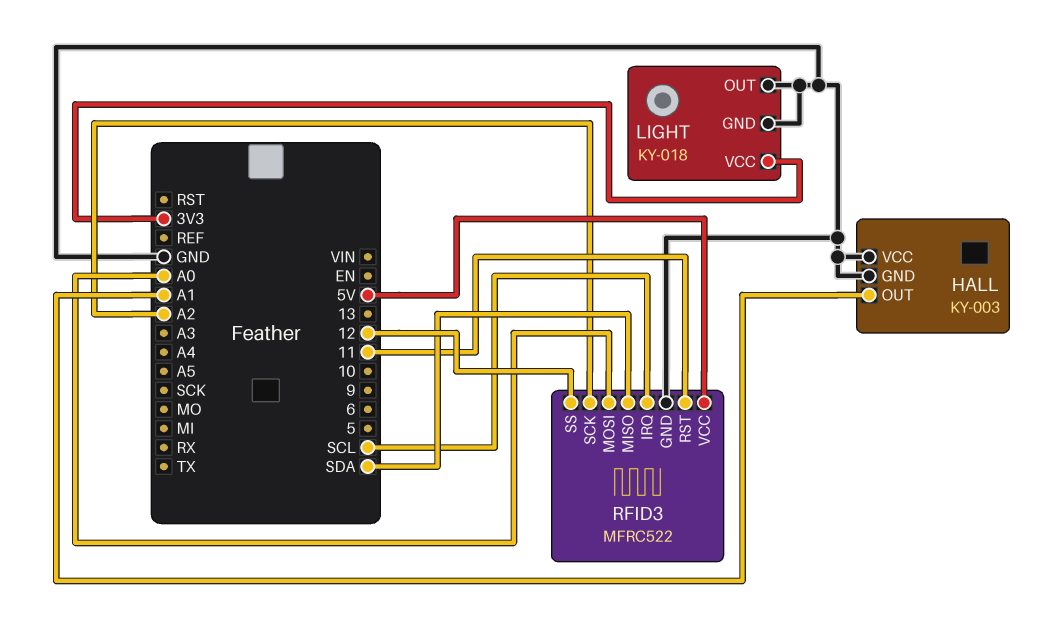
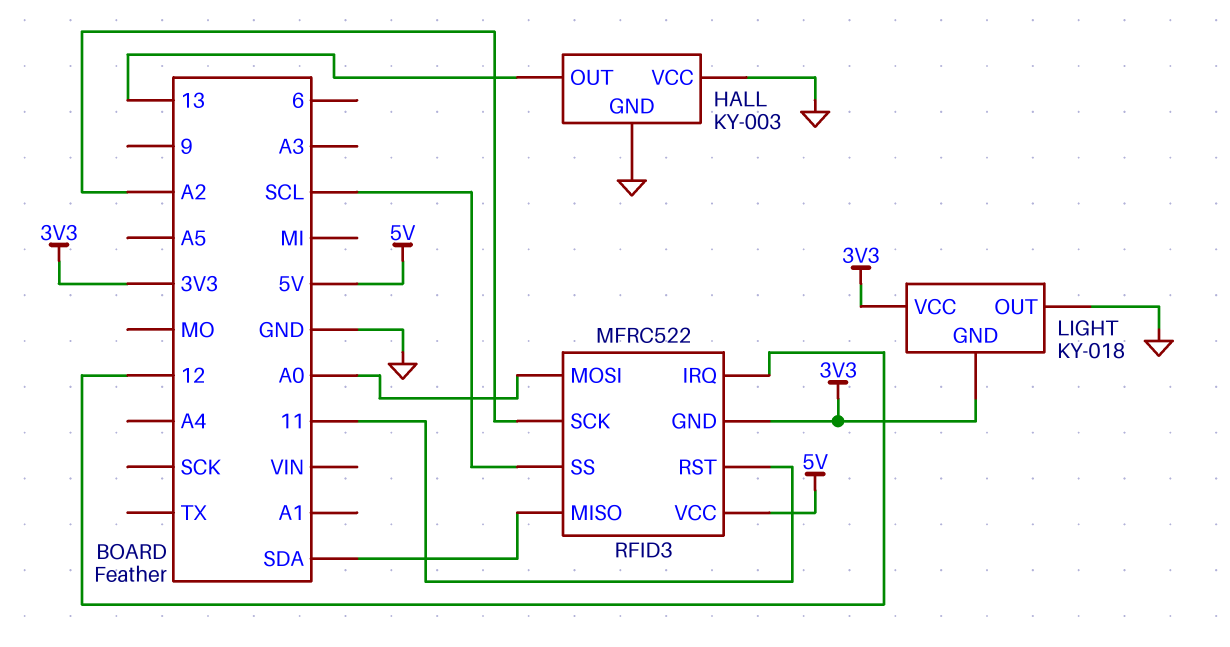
HALL pin OUT: A1 -> 13
LIGHT pin GND: GND -> 3V3
RFID3 pin GND: GND -> 3V3
RFID3 pin IRQ: SCL -> 12
RFID3 pin SS: 12 -> SCL

